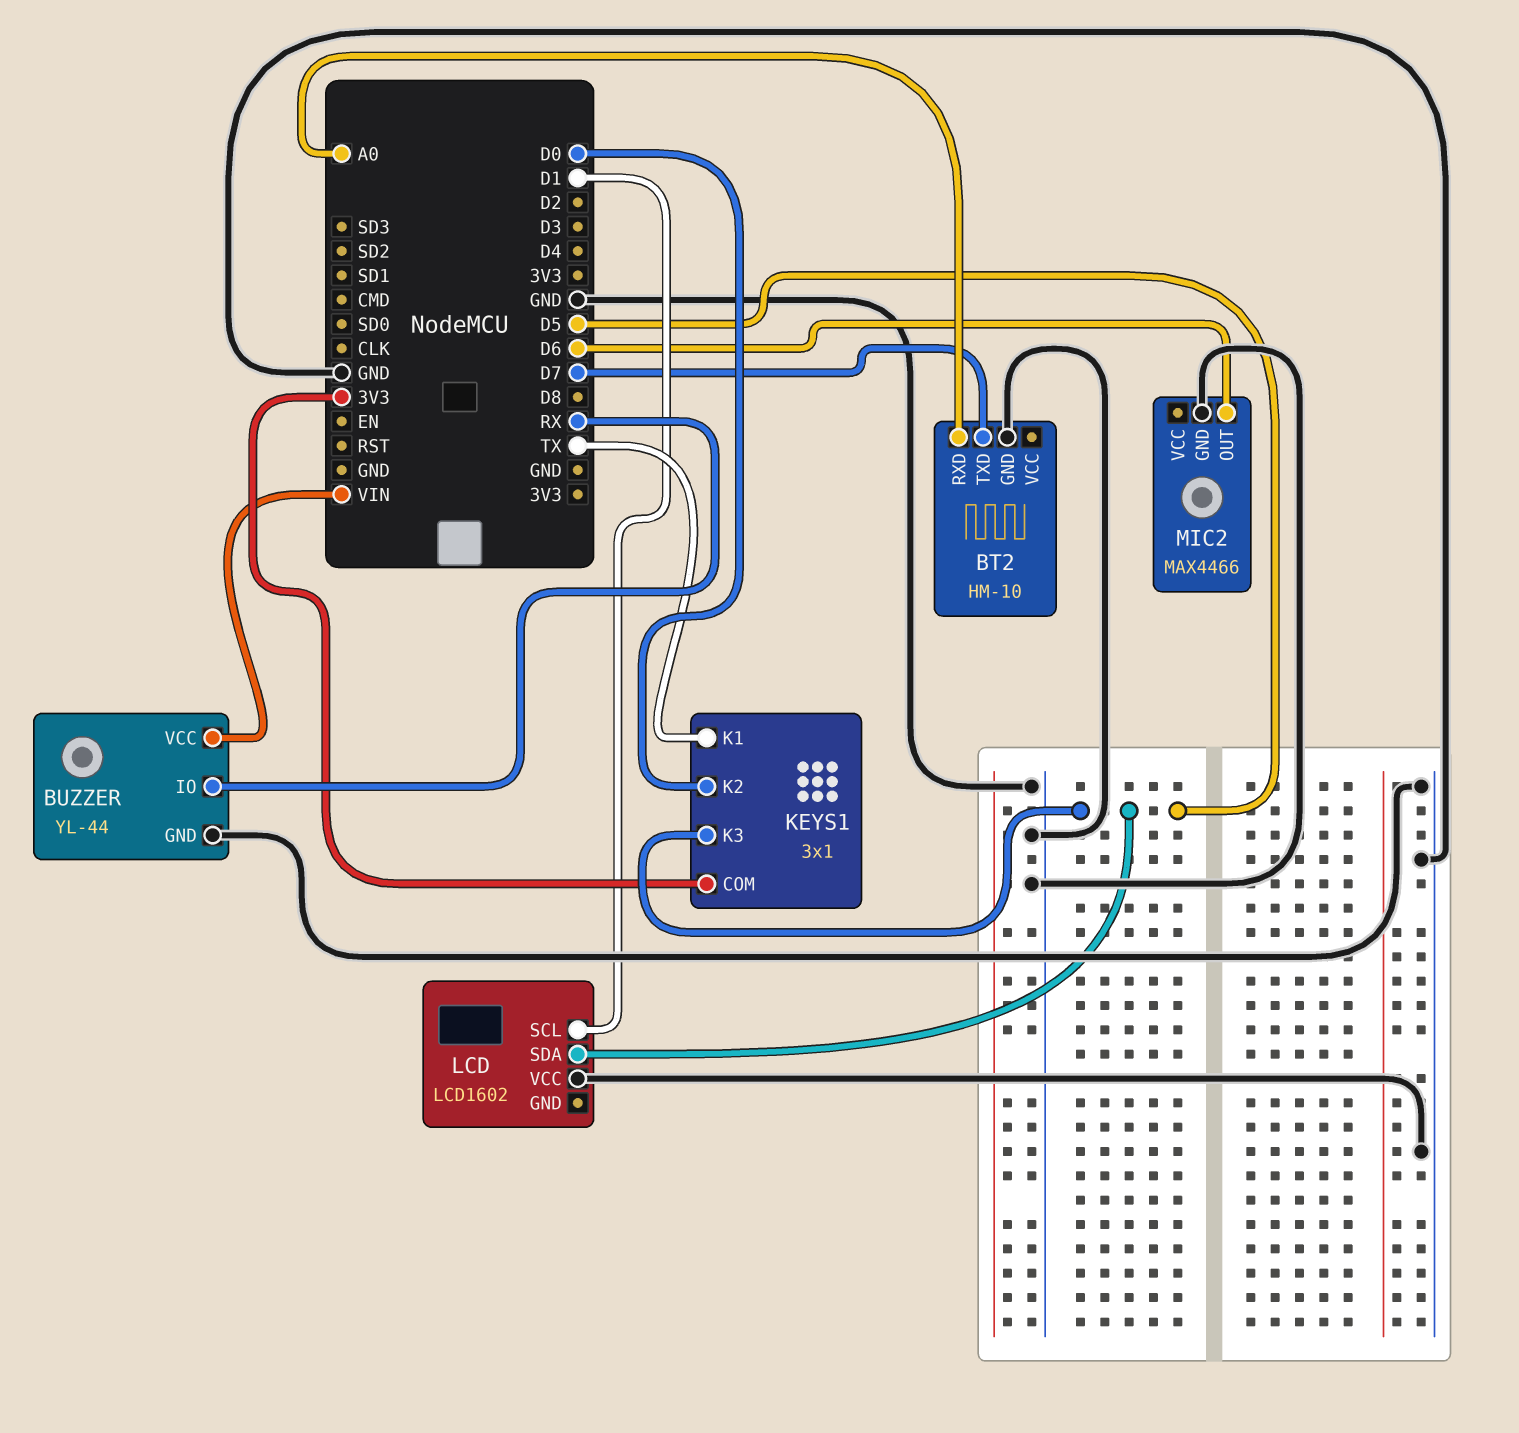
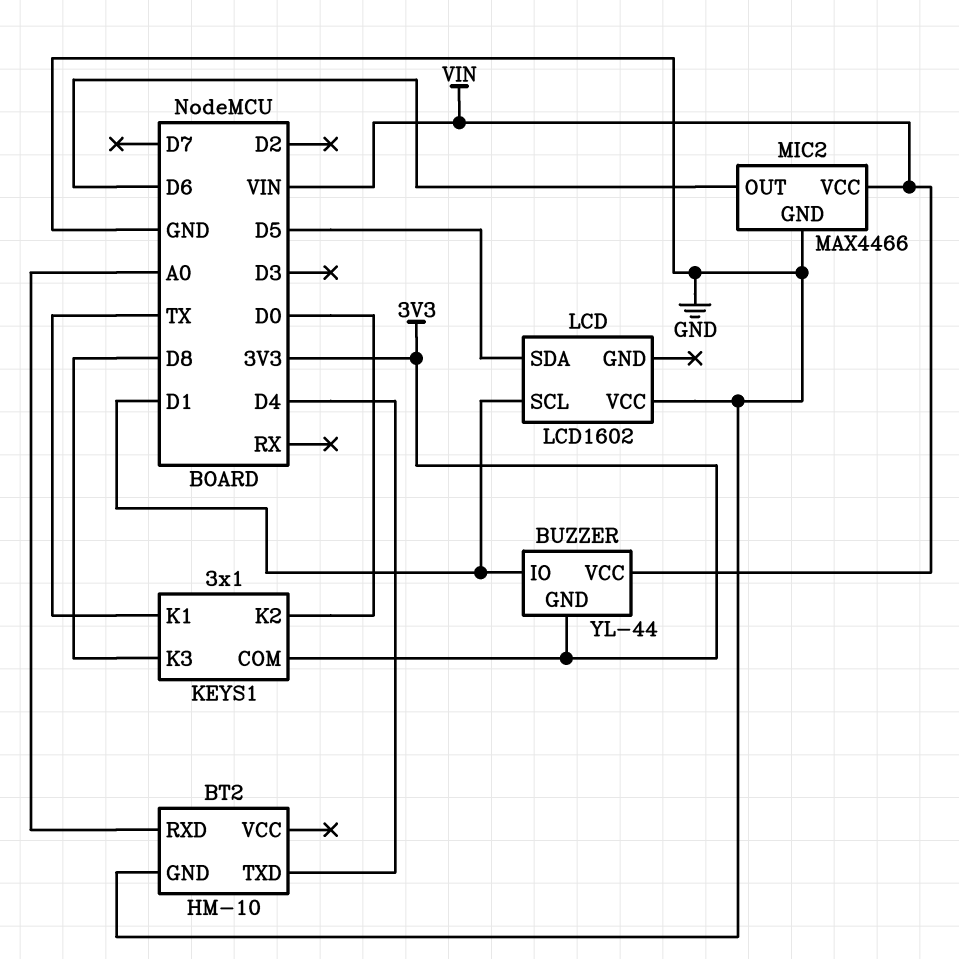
BT2 pin TXD: D7 -> D4
BUZZER pin GND: GND -> 3V3
BUZZER pin IO: RX -> D1
KEYS1 pin K3: D5 -> D8
MIC2 pin VCC: none -> VIN

